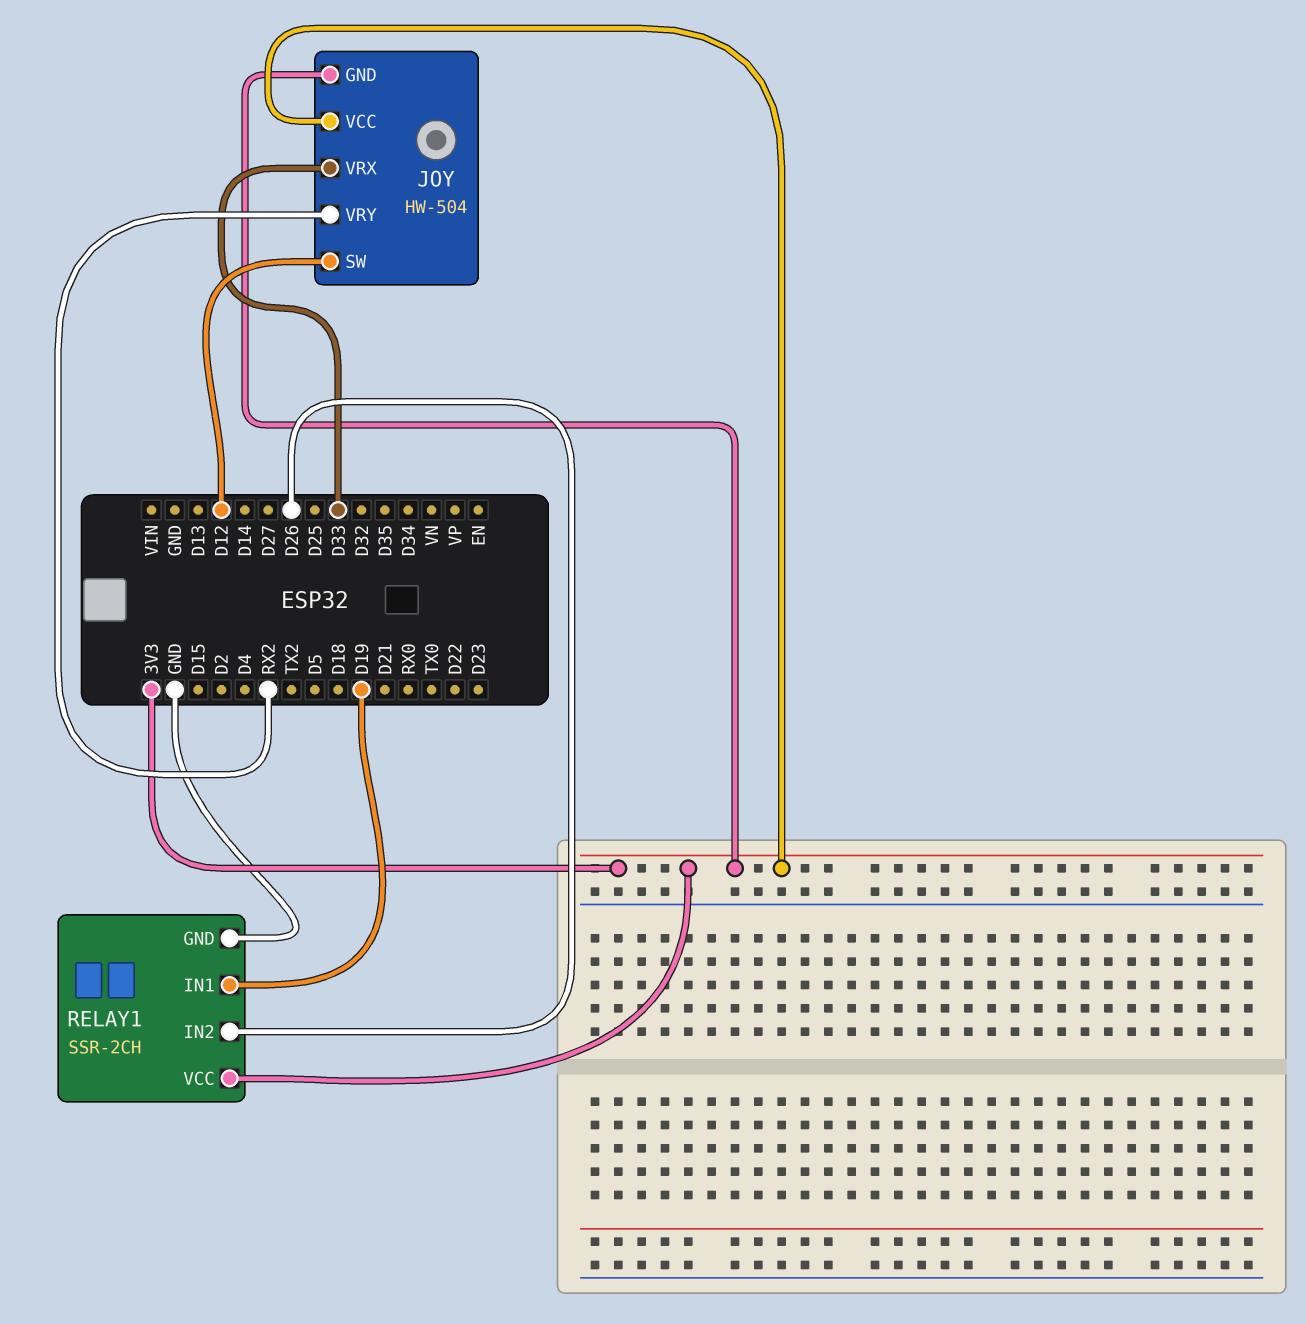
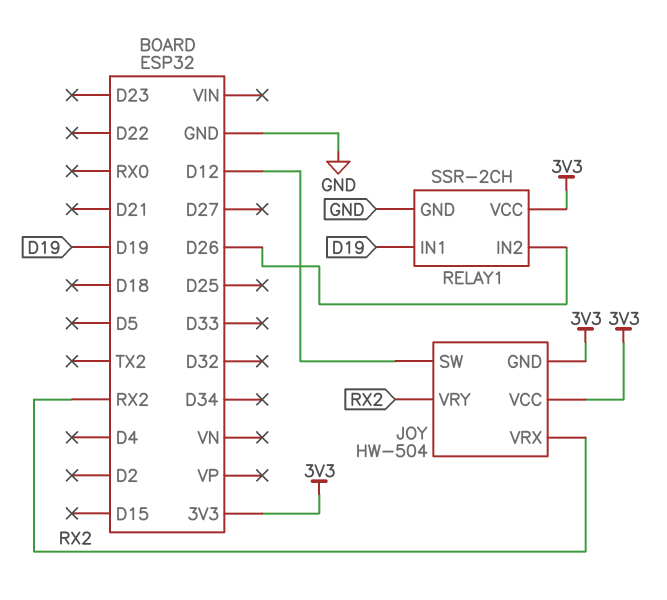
JOY pin VRX: D33 -> RX2

